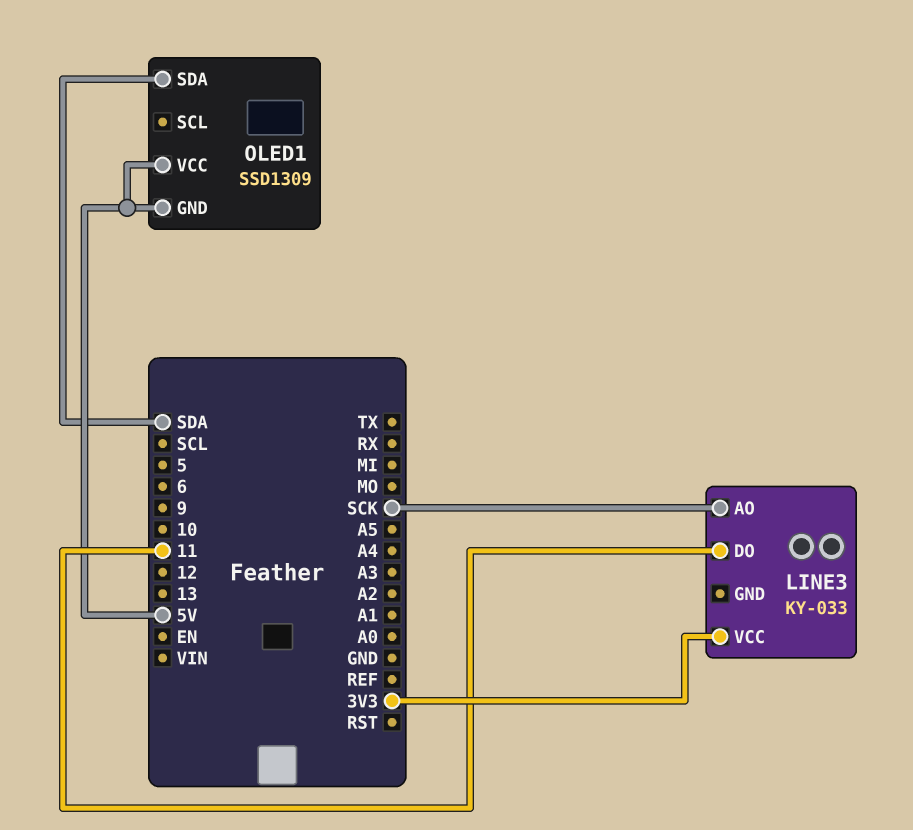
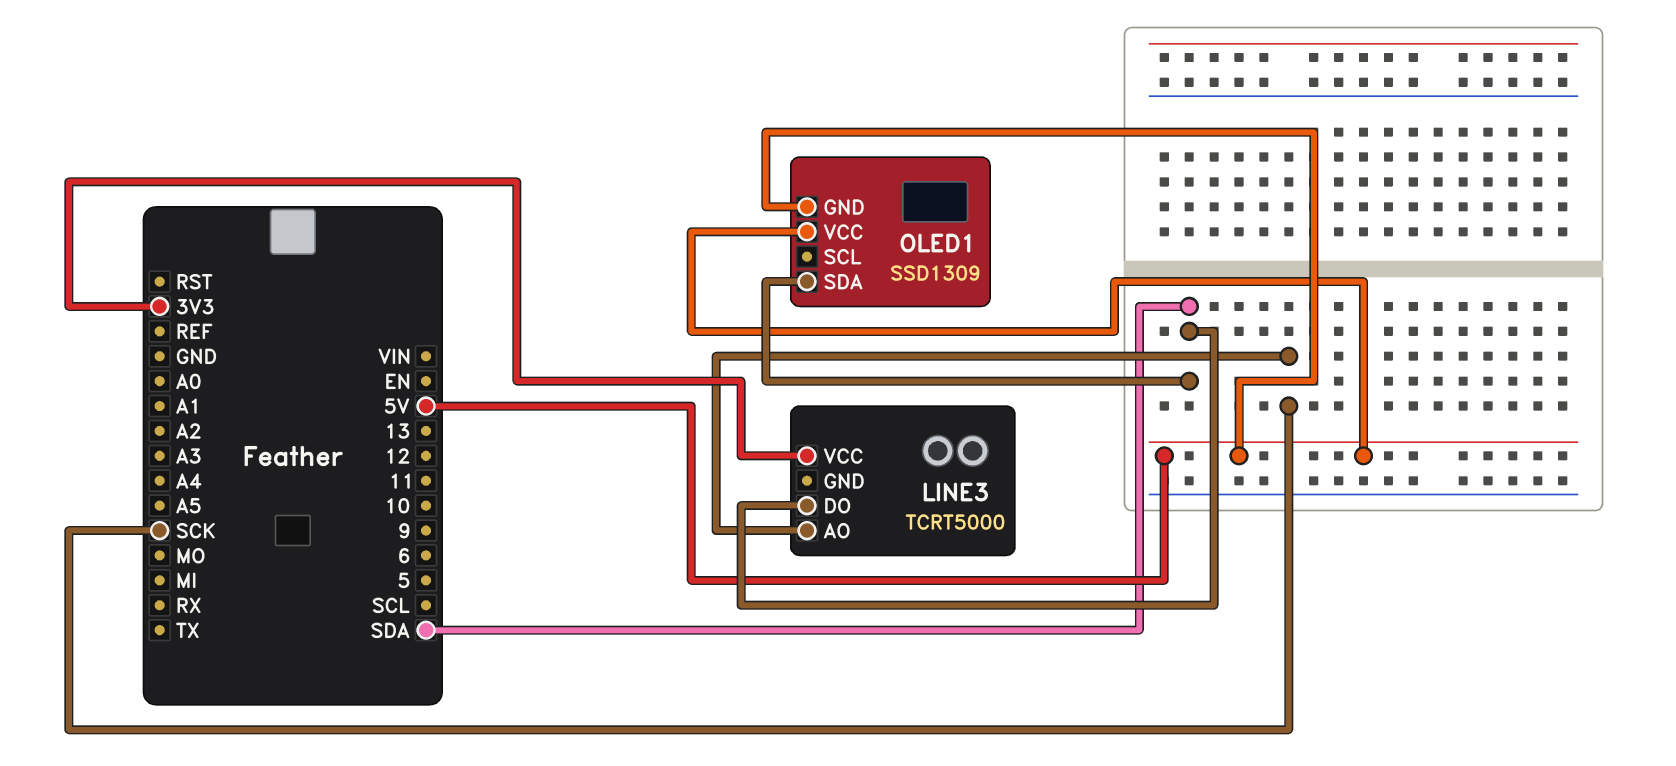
LINE3: KY-033 -> TCRT5000
LINE3 pin DO: 11 -> SDA

